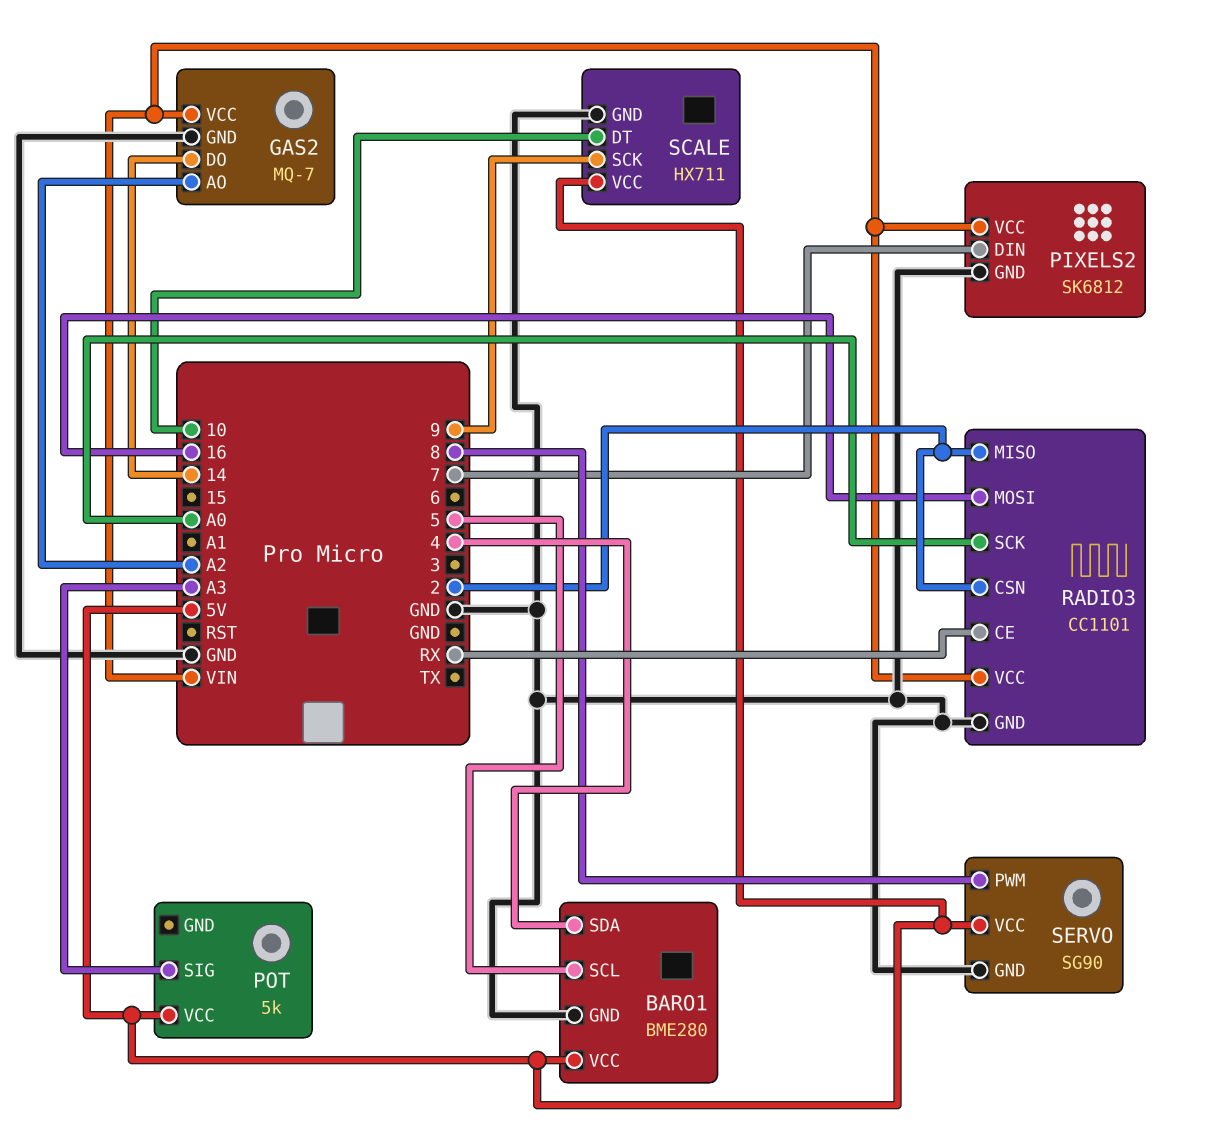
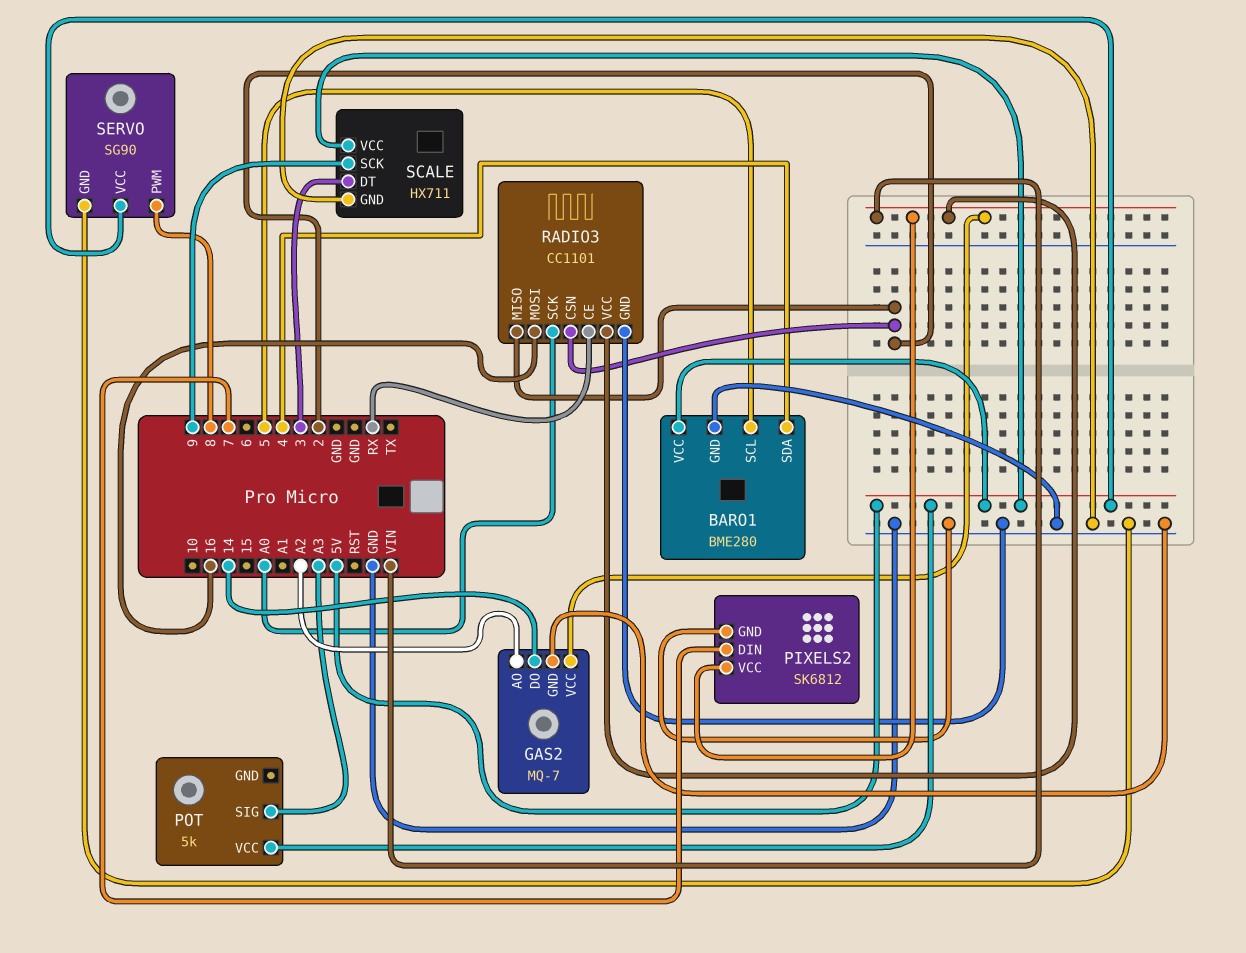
SCALE pin DT: 10 -> 3

